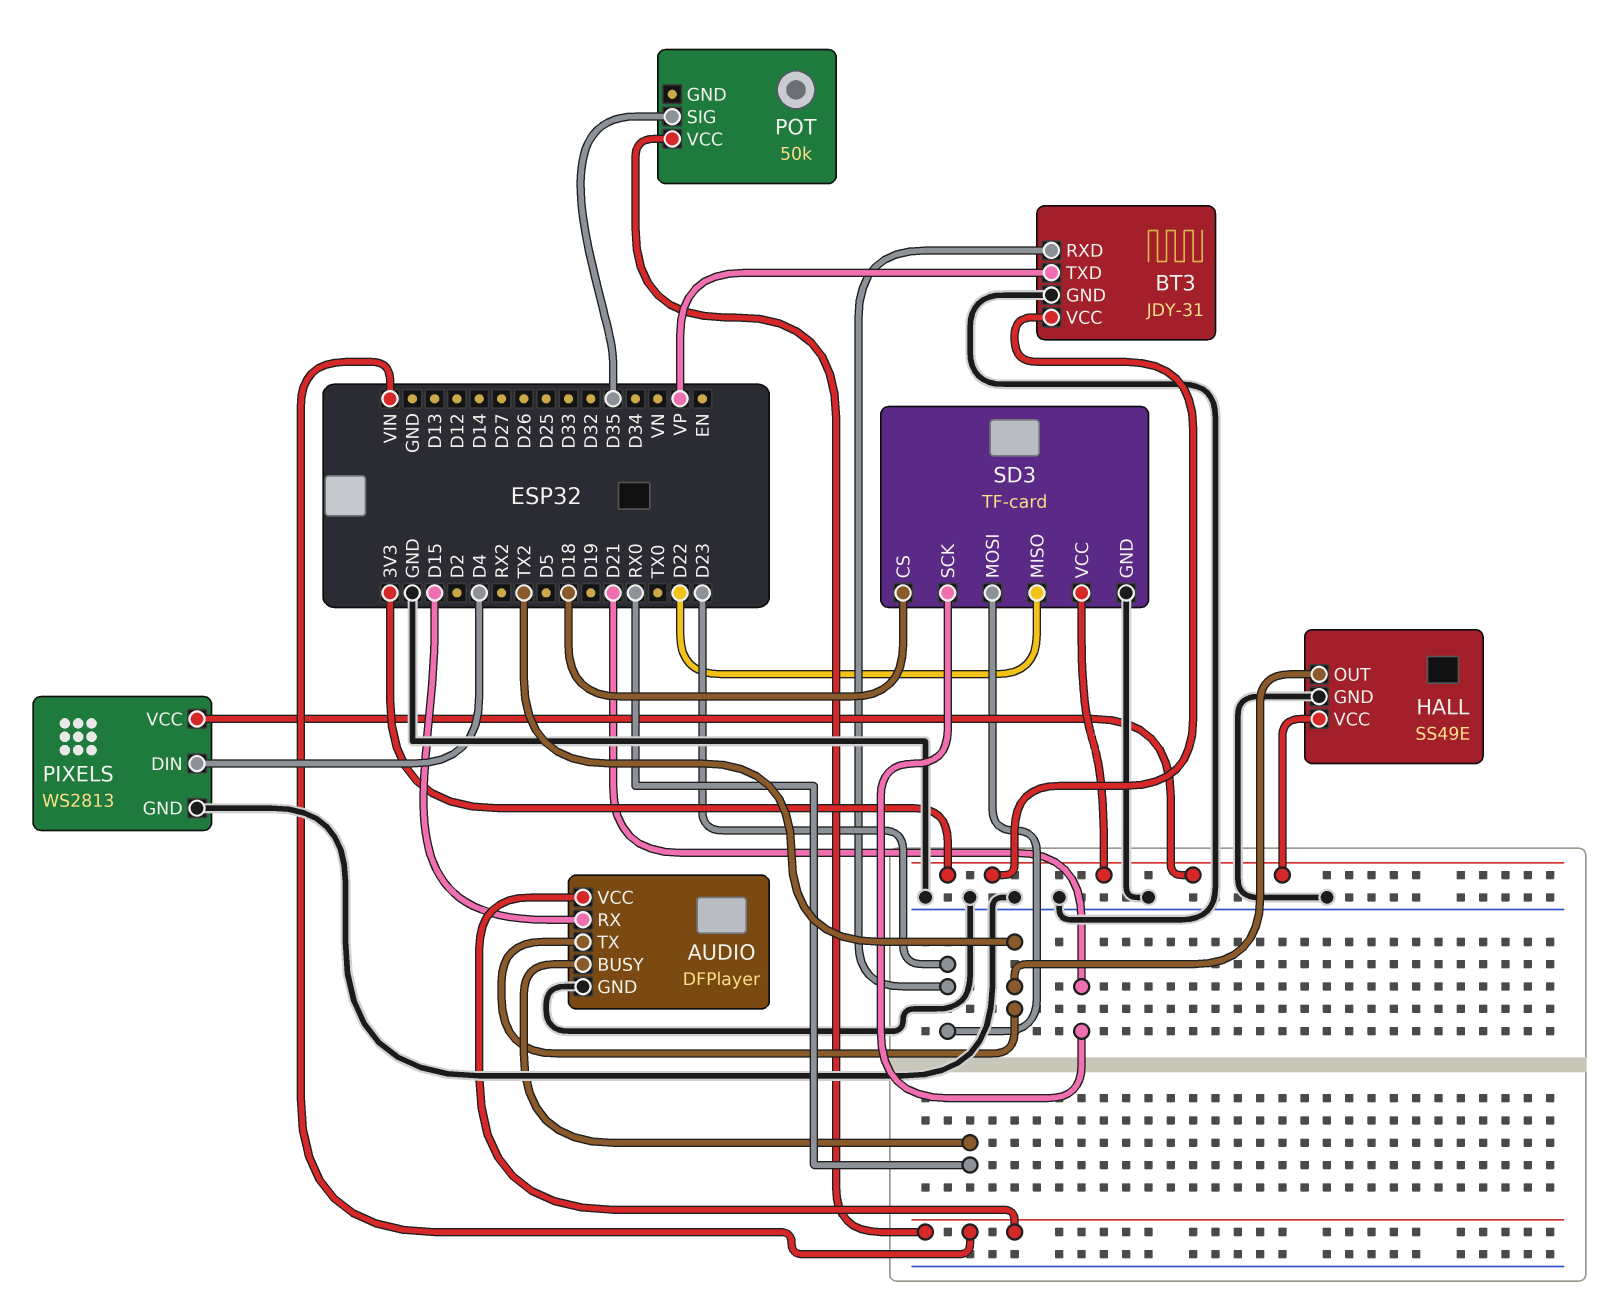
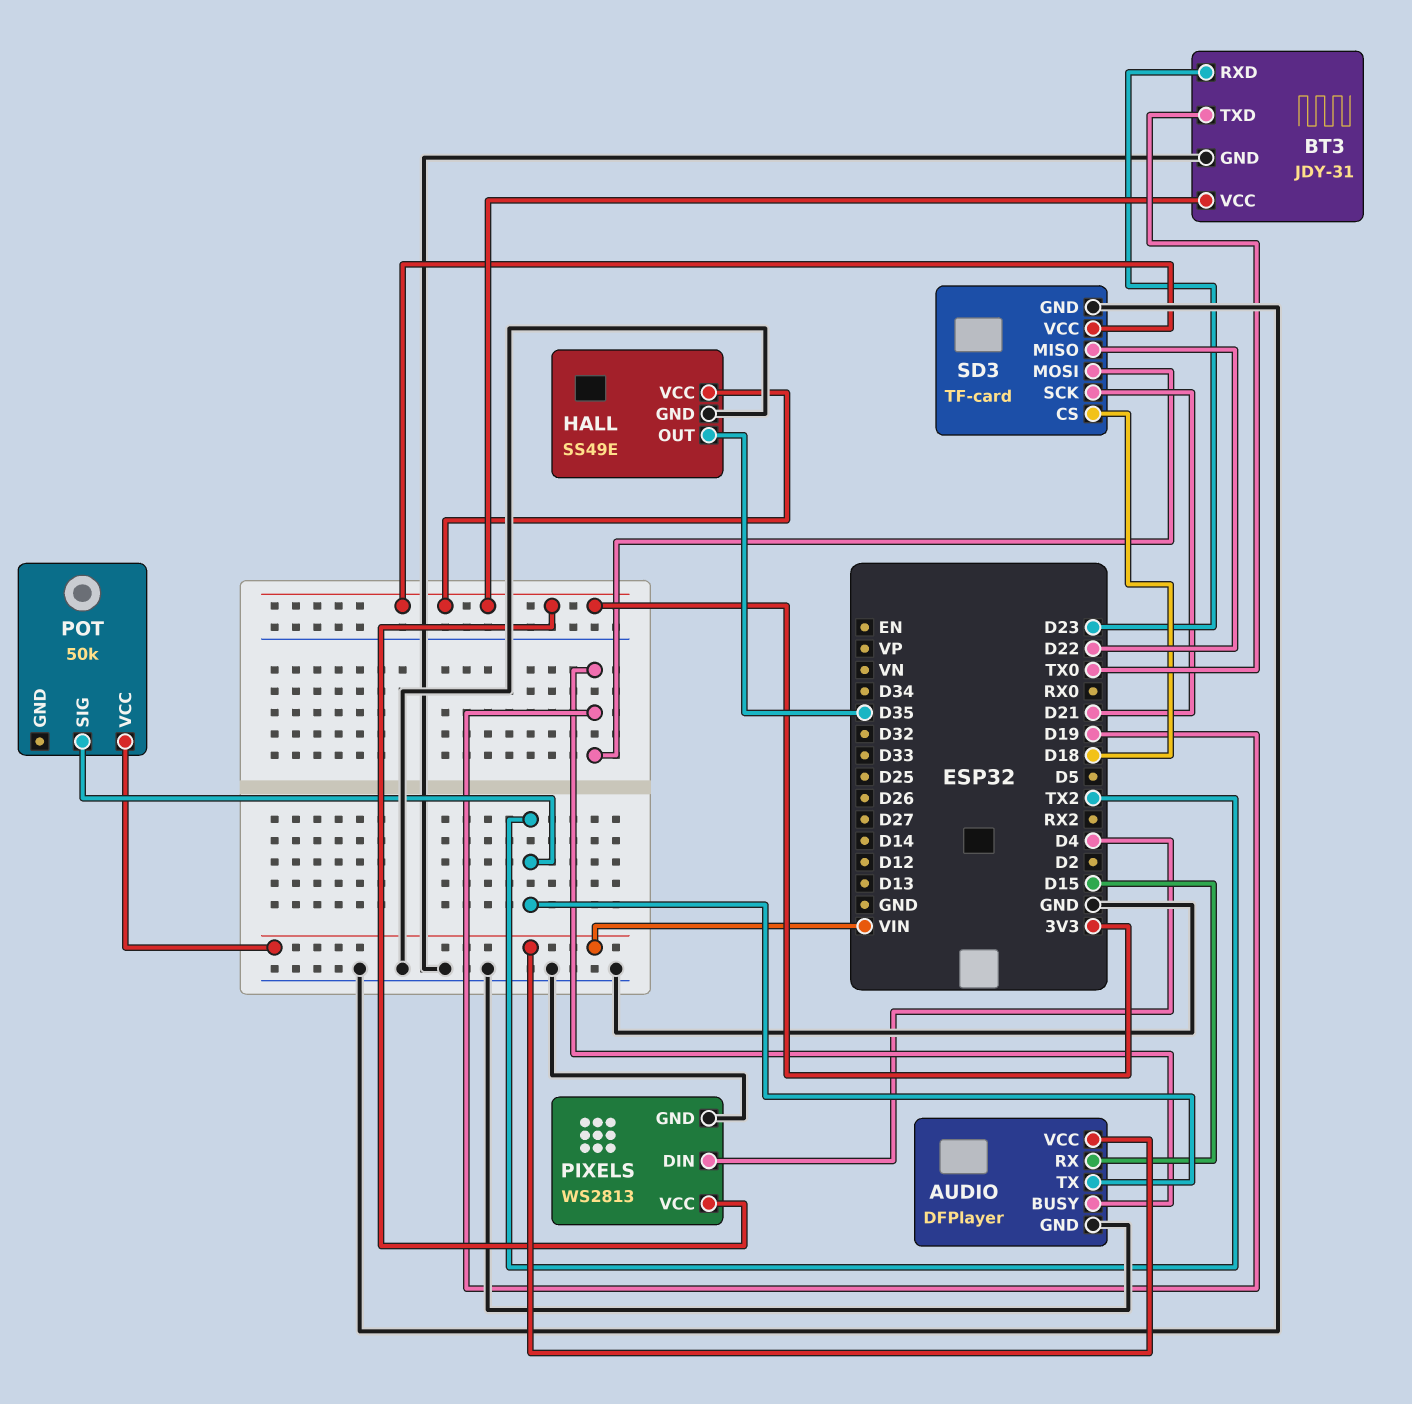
AUDIO pin BUSY: RX0 -> D19
BT3 pin TXD: VP -> TX0
HALL pin OUT: TX2 -> D35
POT pin SIG: D35 -> TX2
SD3 pin MOSI: D23 -> D19

